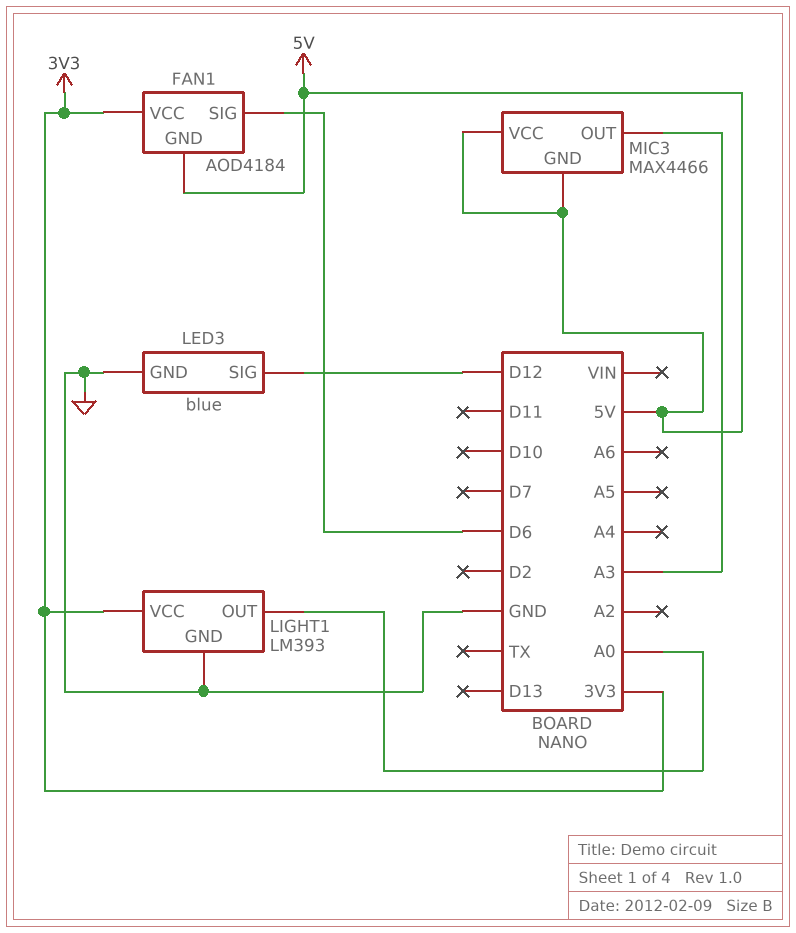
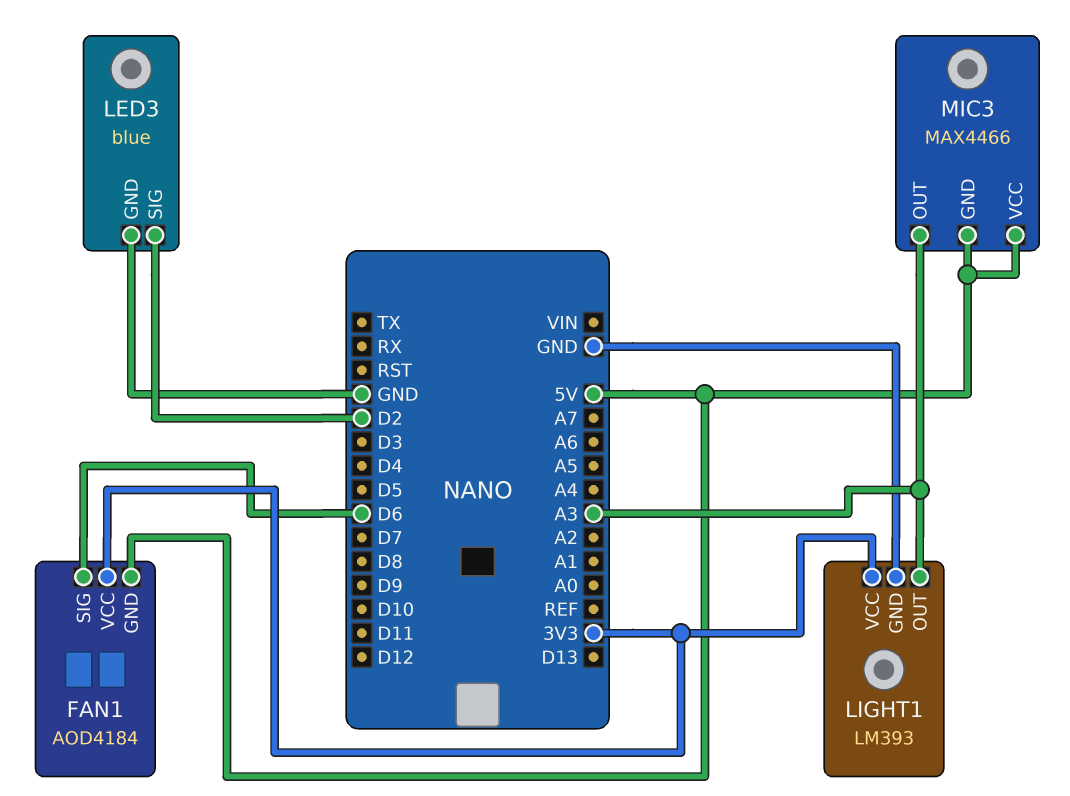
LED3 pin SIG: D12 -> D2
LIGHT1 pin OUT: A0 -> A3

